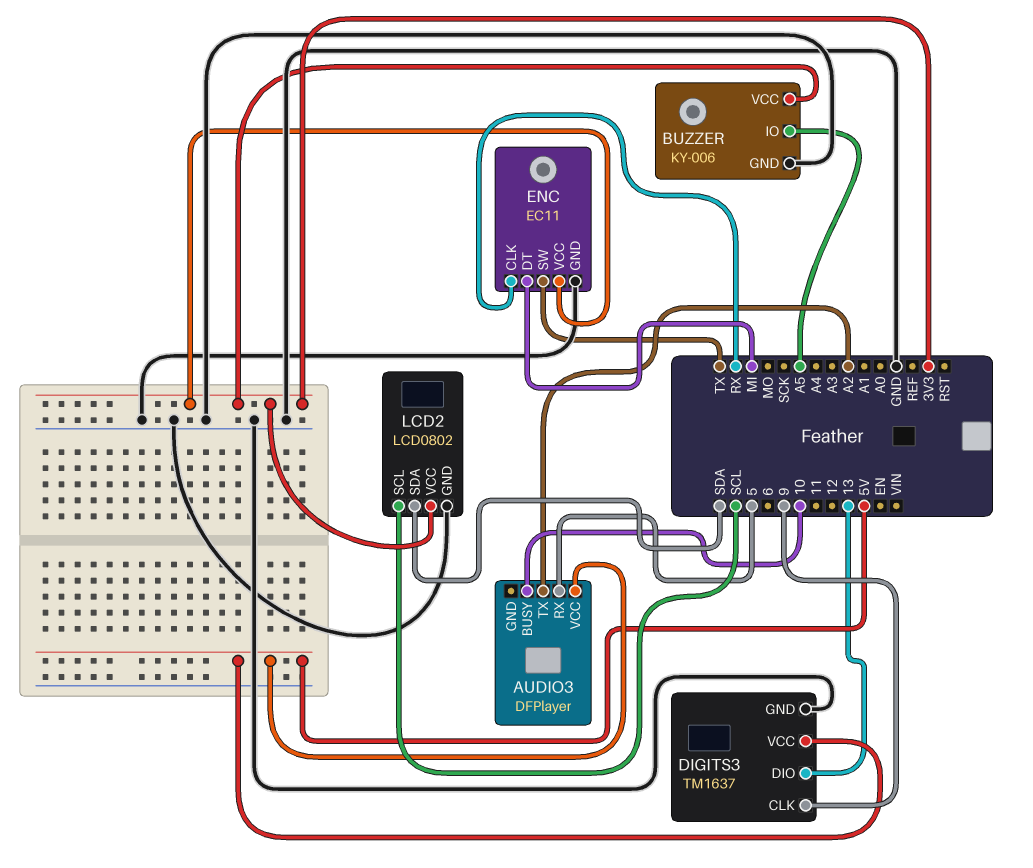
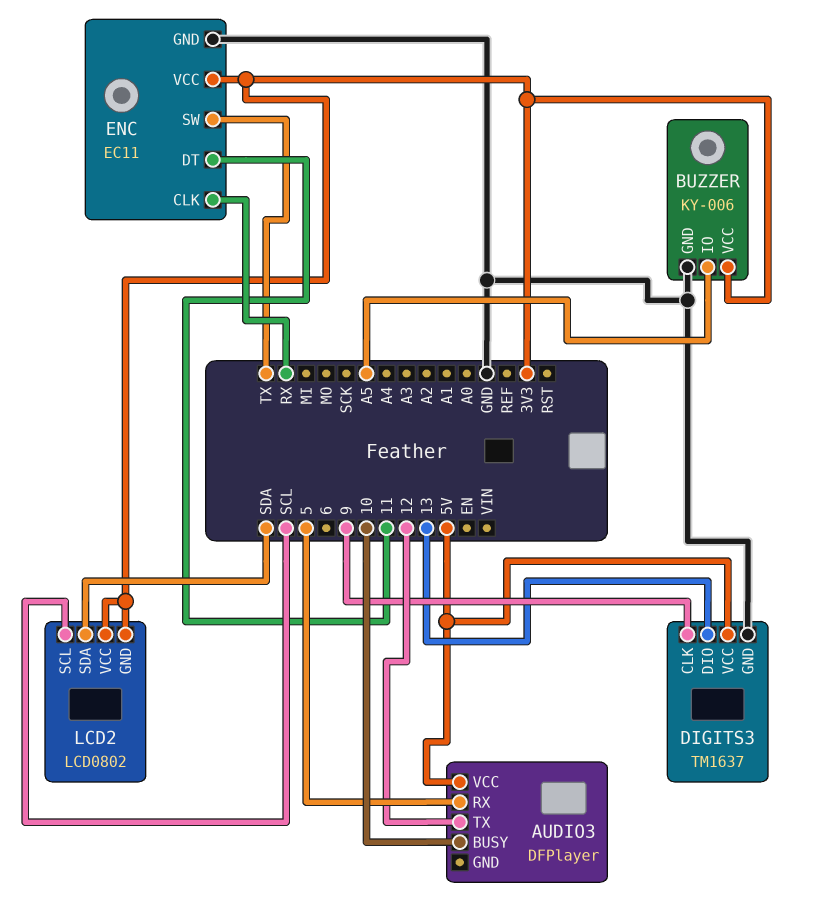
AUDIO3 pin TX: A2 -> 12
ENC pin DT: MI -> 11
LCD2 pin GND: GND -> 3V3

